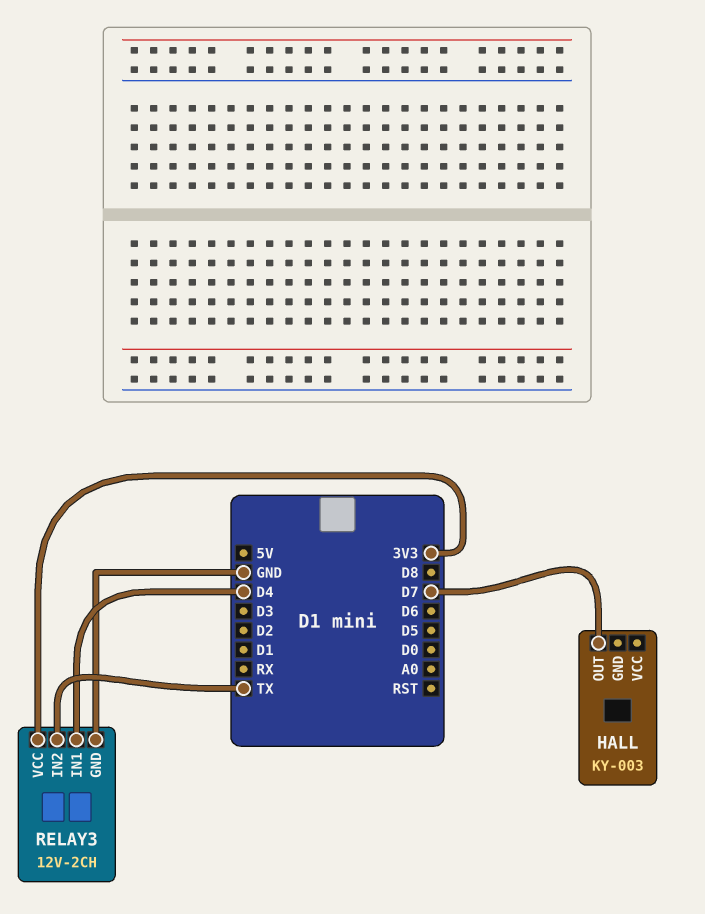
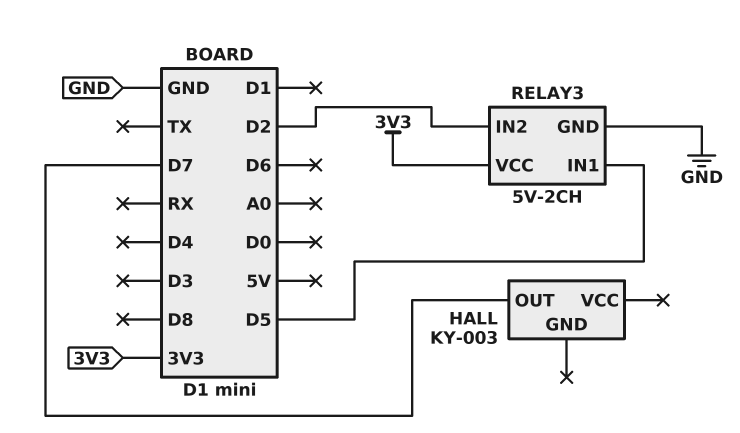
RELAY3: 12V-2CH -> 5V-2CH
RELAY3 pin IN1: D4 -> D5
RELAY3 pin IN2: TX -> D2

